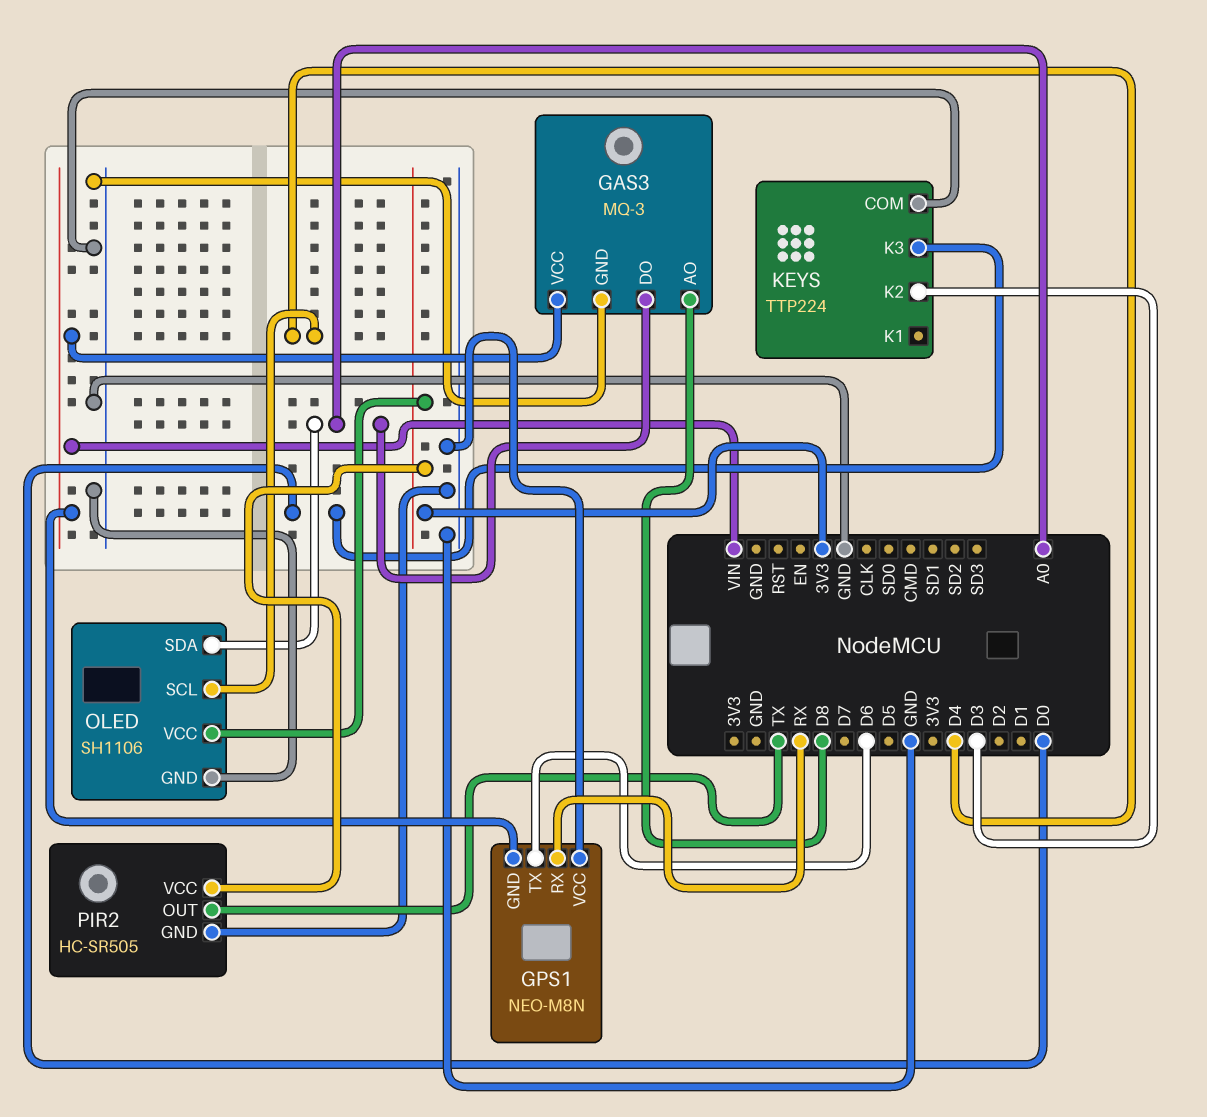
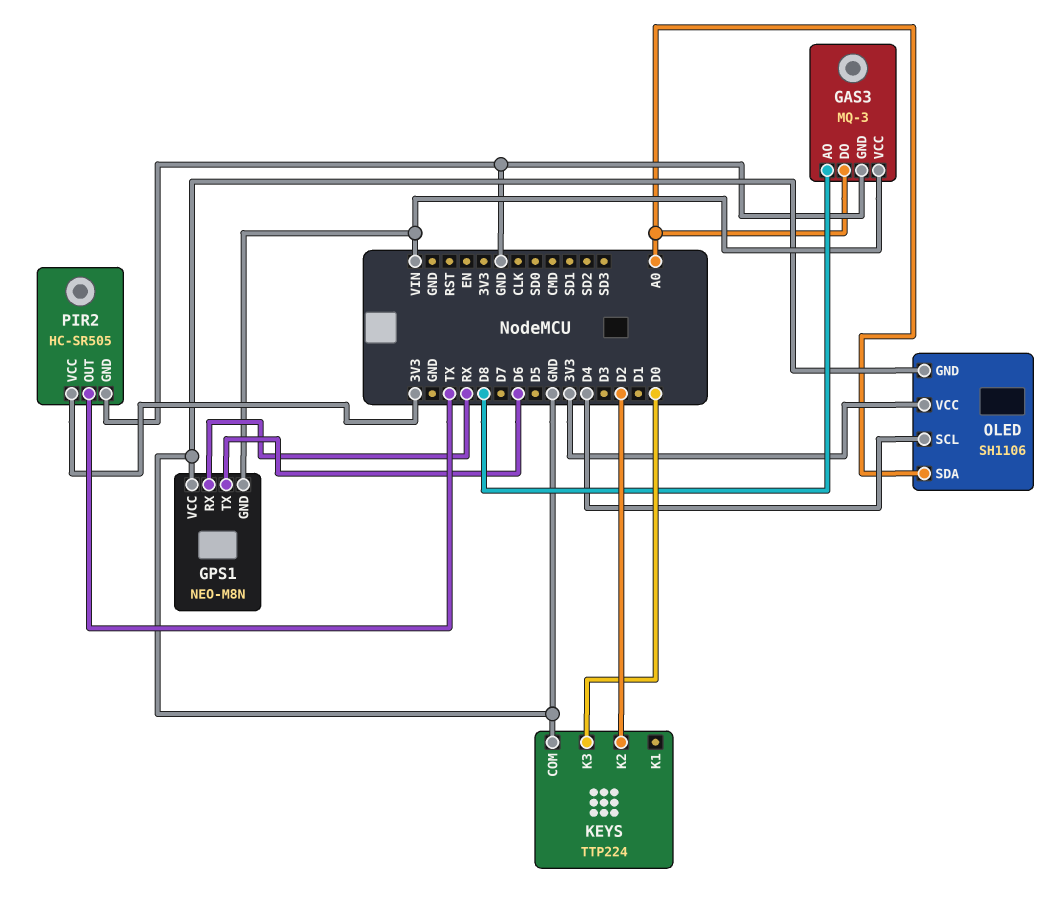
KEYS pin K2: D3 -> D2

